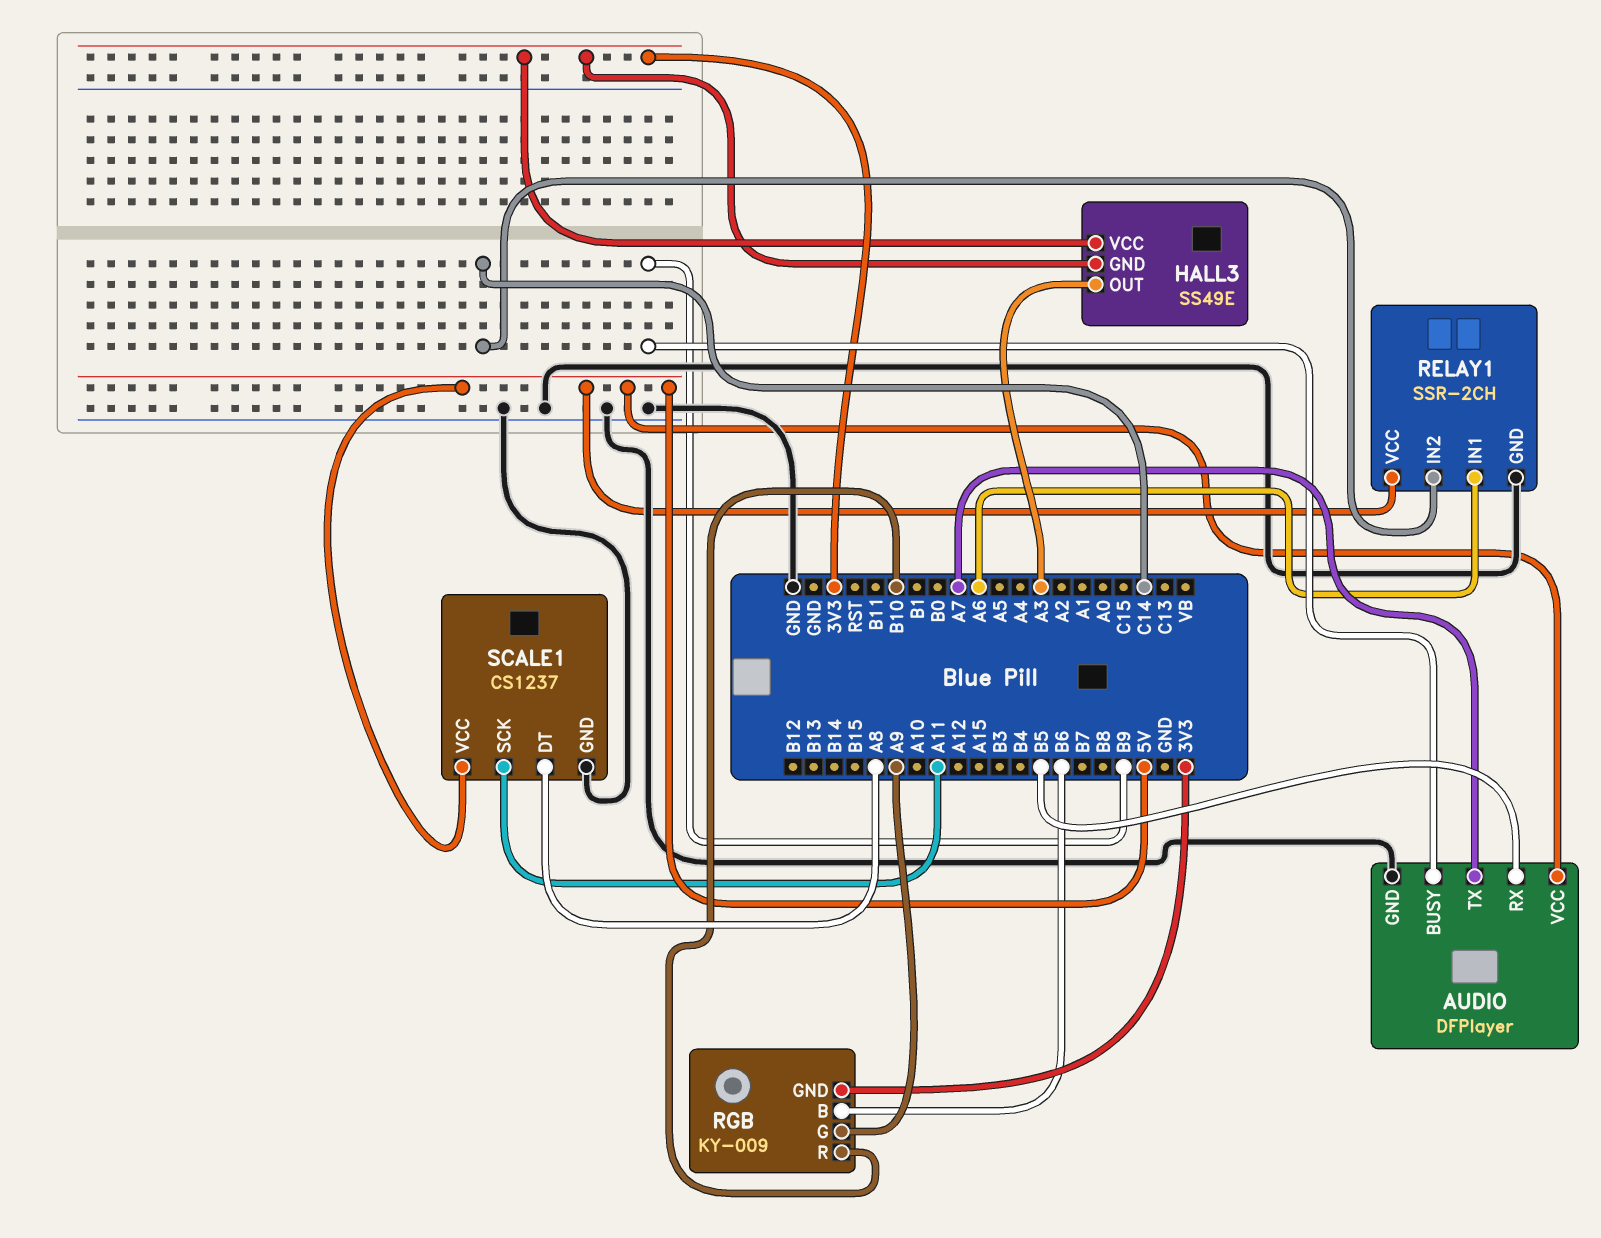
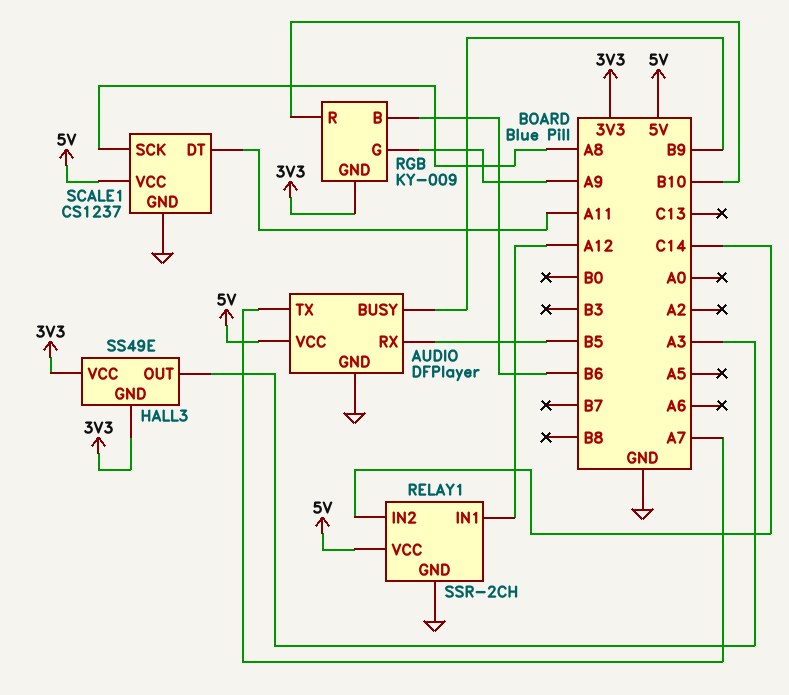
RELAY1 pin IN1: A6 -> A12
SCALE1 pin DT: A8 -> A11
SCALE1 pin SCK: A11 -> A8

